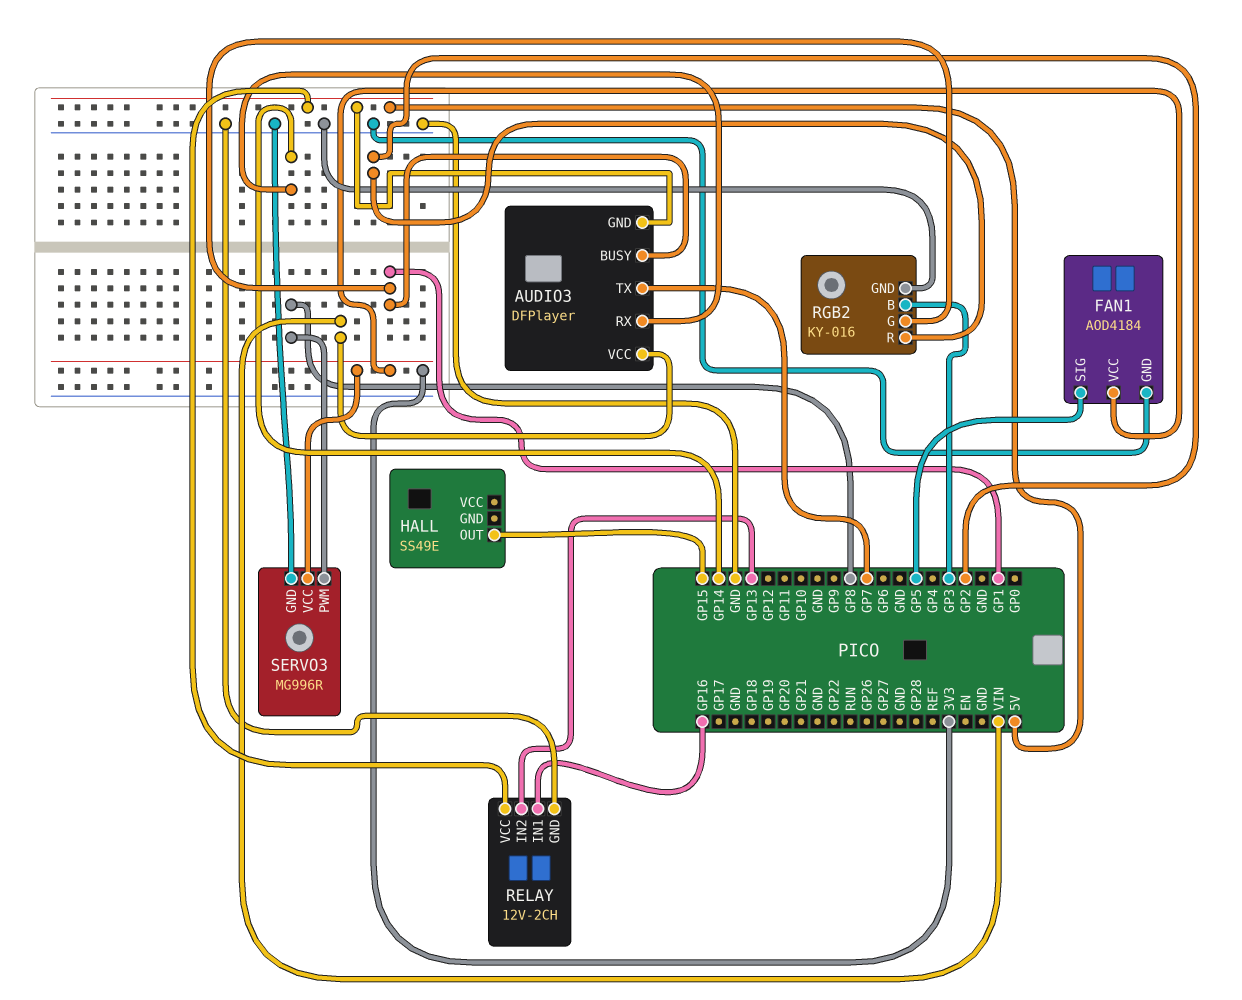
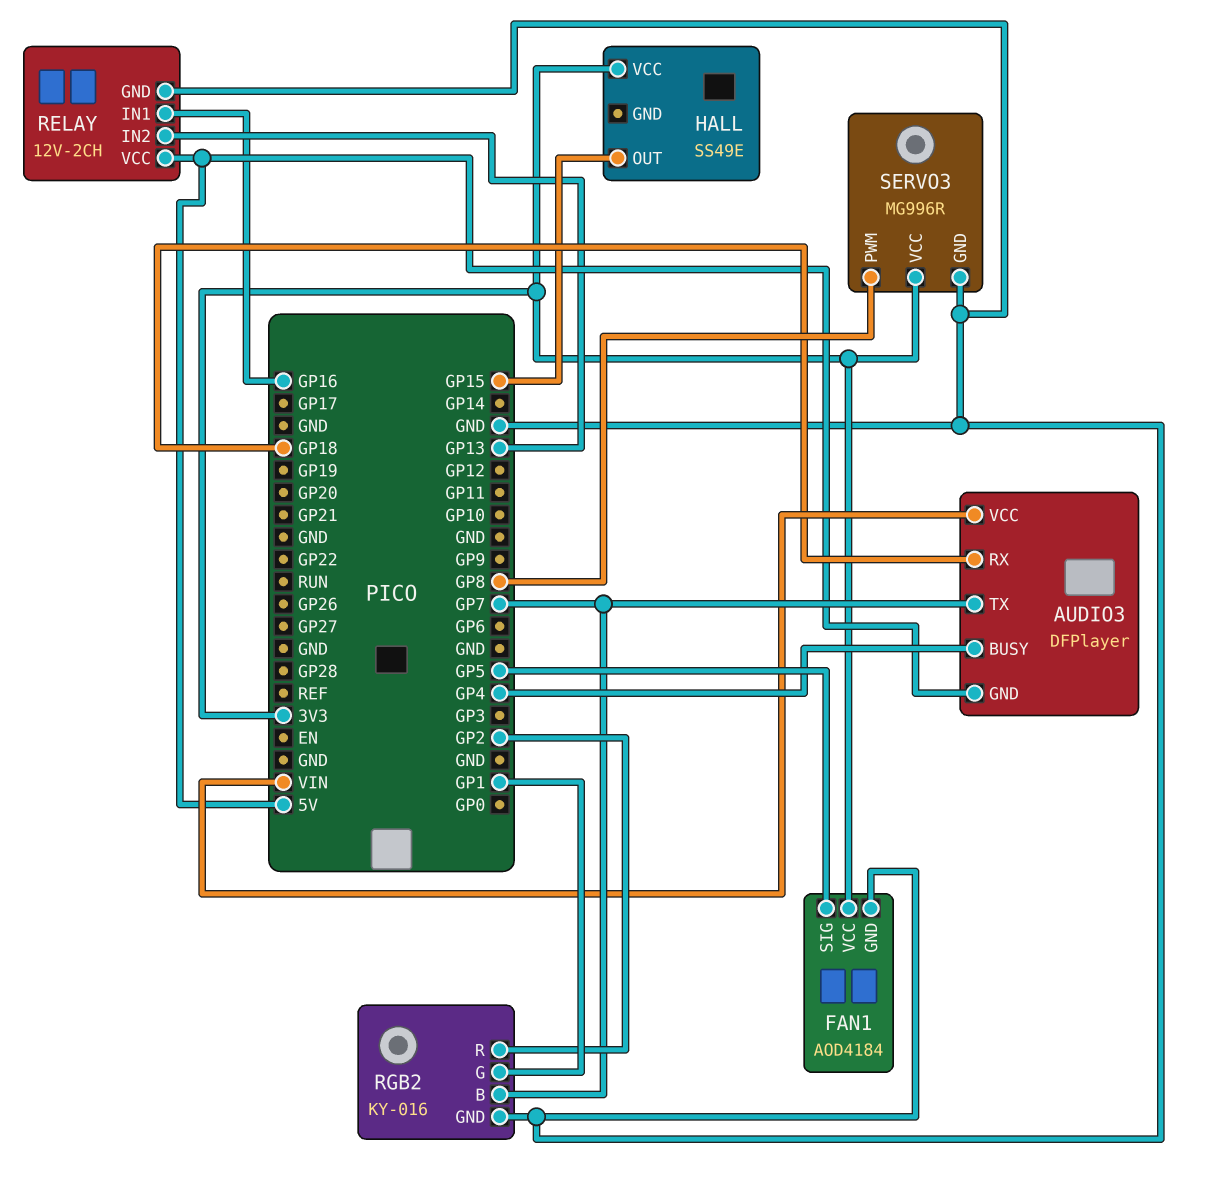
AUDIO3 pin BUSY: GP1 -> GP4
AUDIO3 pin RX: GP14 -> GP18
HALL pin VCC: none -> 3V3
RGB2 pin B: GP3 -> GP7

